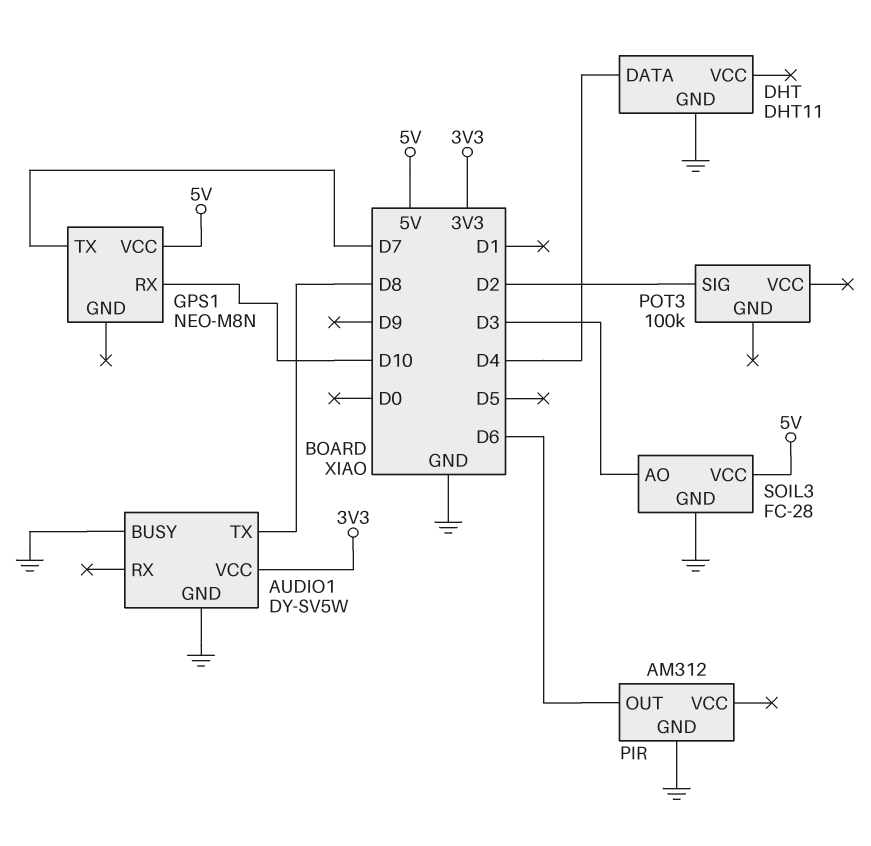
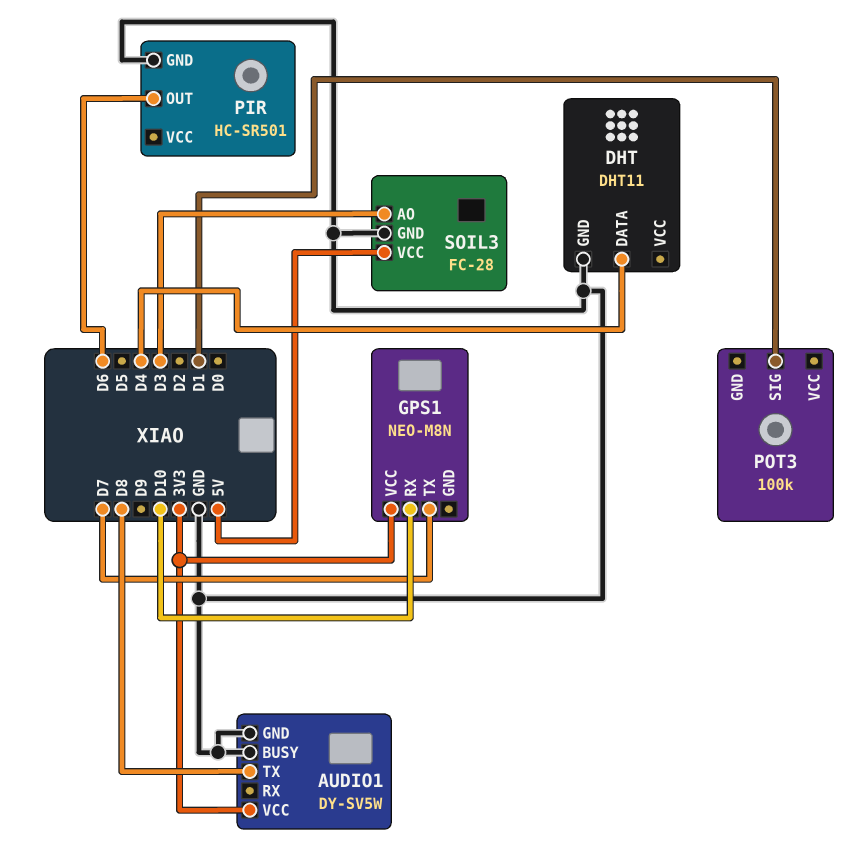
GPS1 pin VCC: 5V -> 3V3
PIR: AM312 -> HC-SR501
POT3 pin SIG: D2 -> D1

